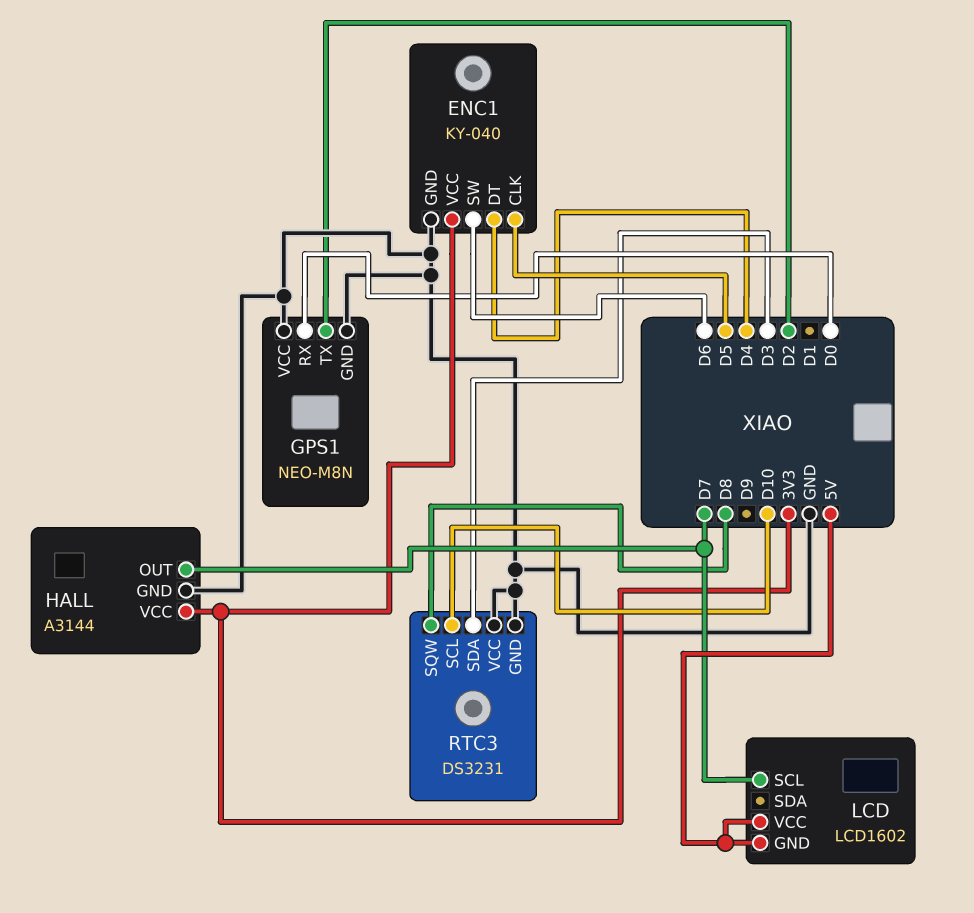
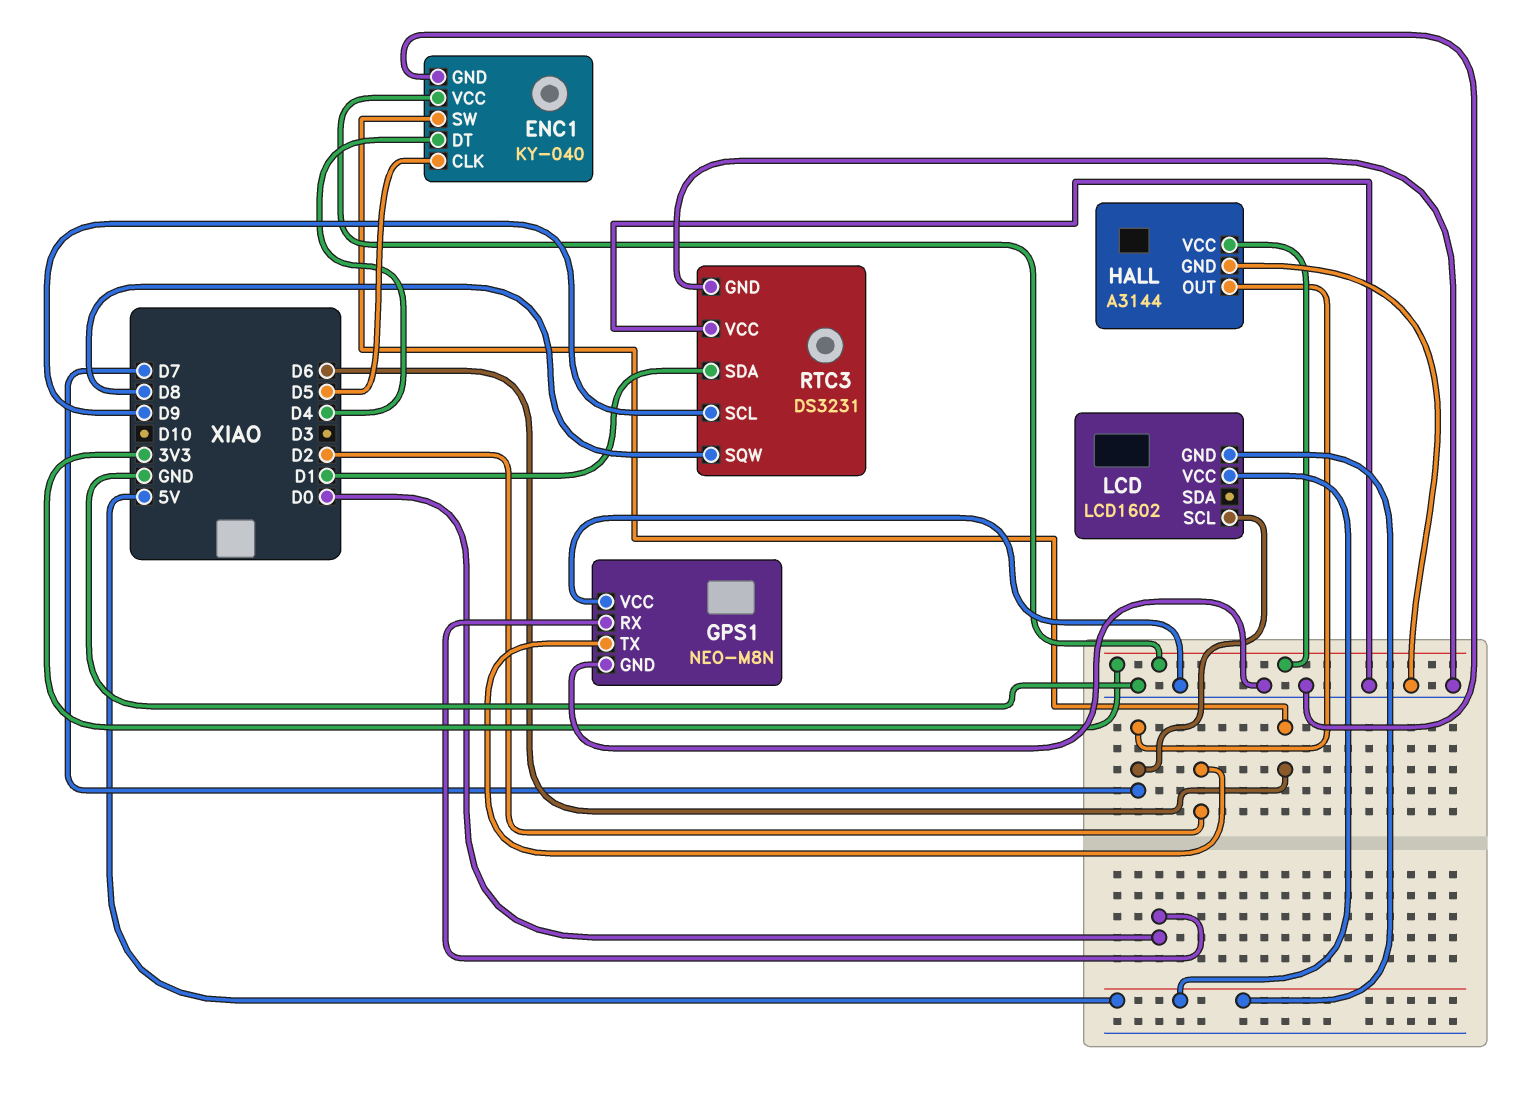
RTC3 pin SCL: D10 -> D9
RTC3 pin SDA: D3 -> D1

